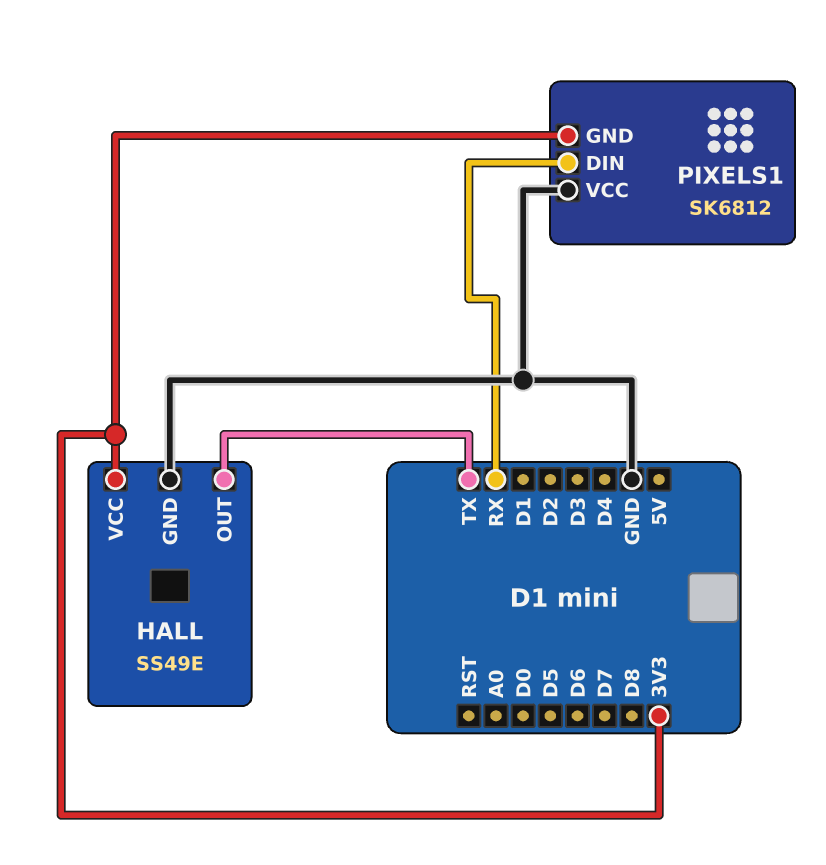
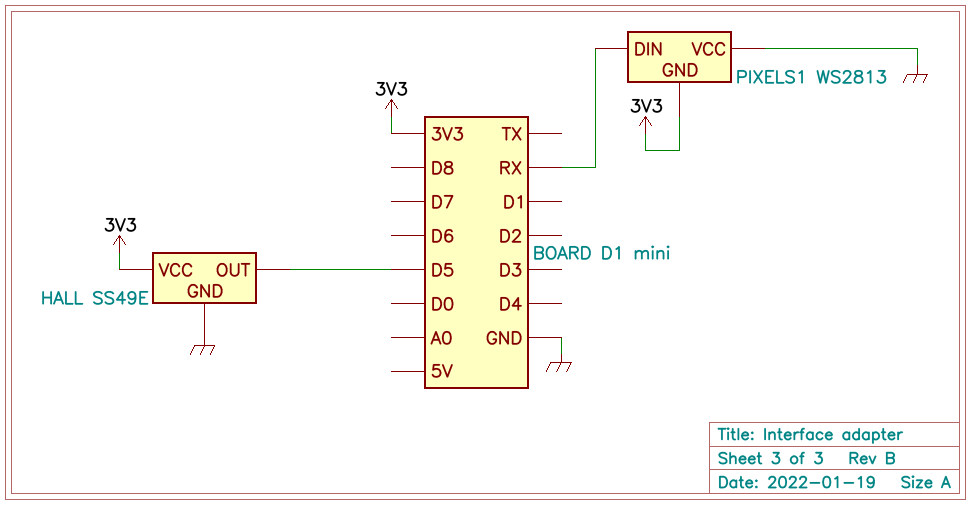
HALL pin OUT: TX -> D5
PIXELS1: SK6812 -> WS2813

